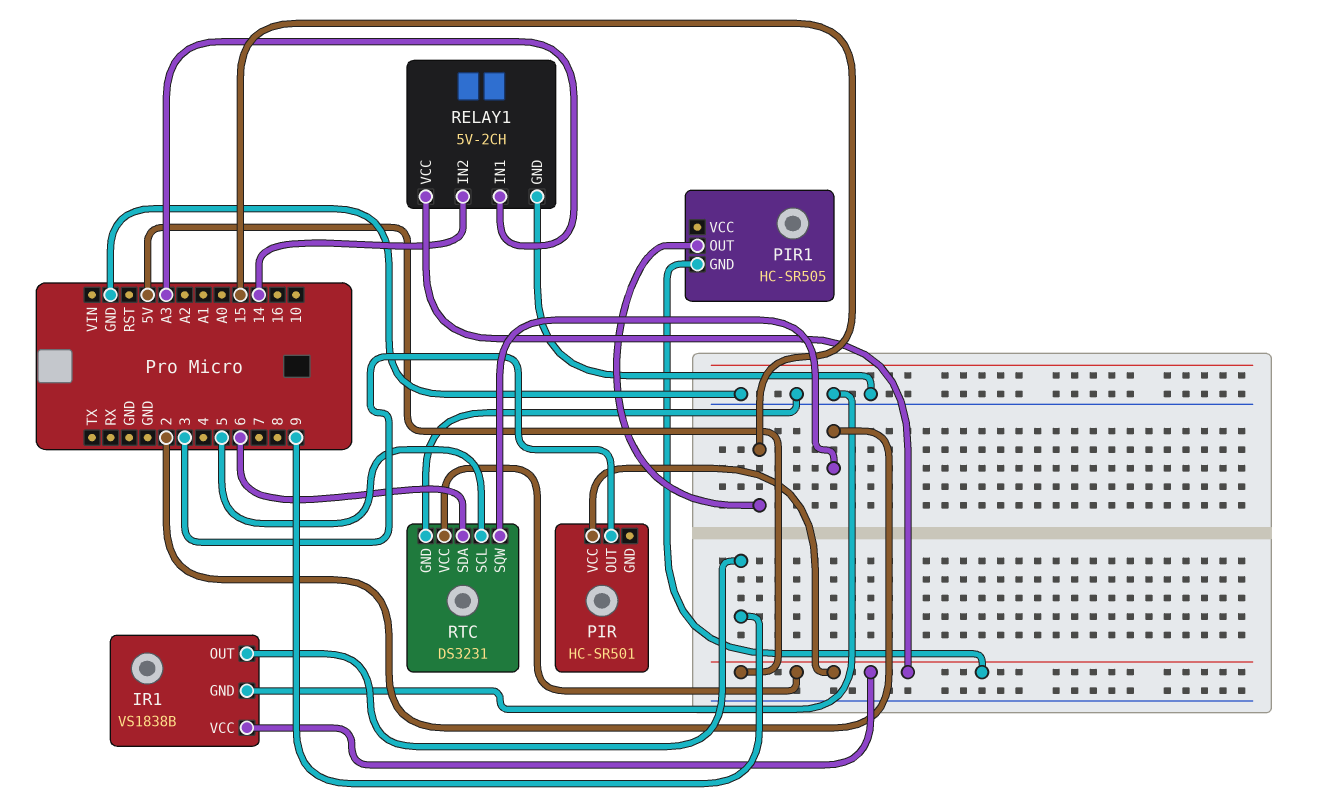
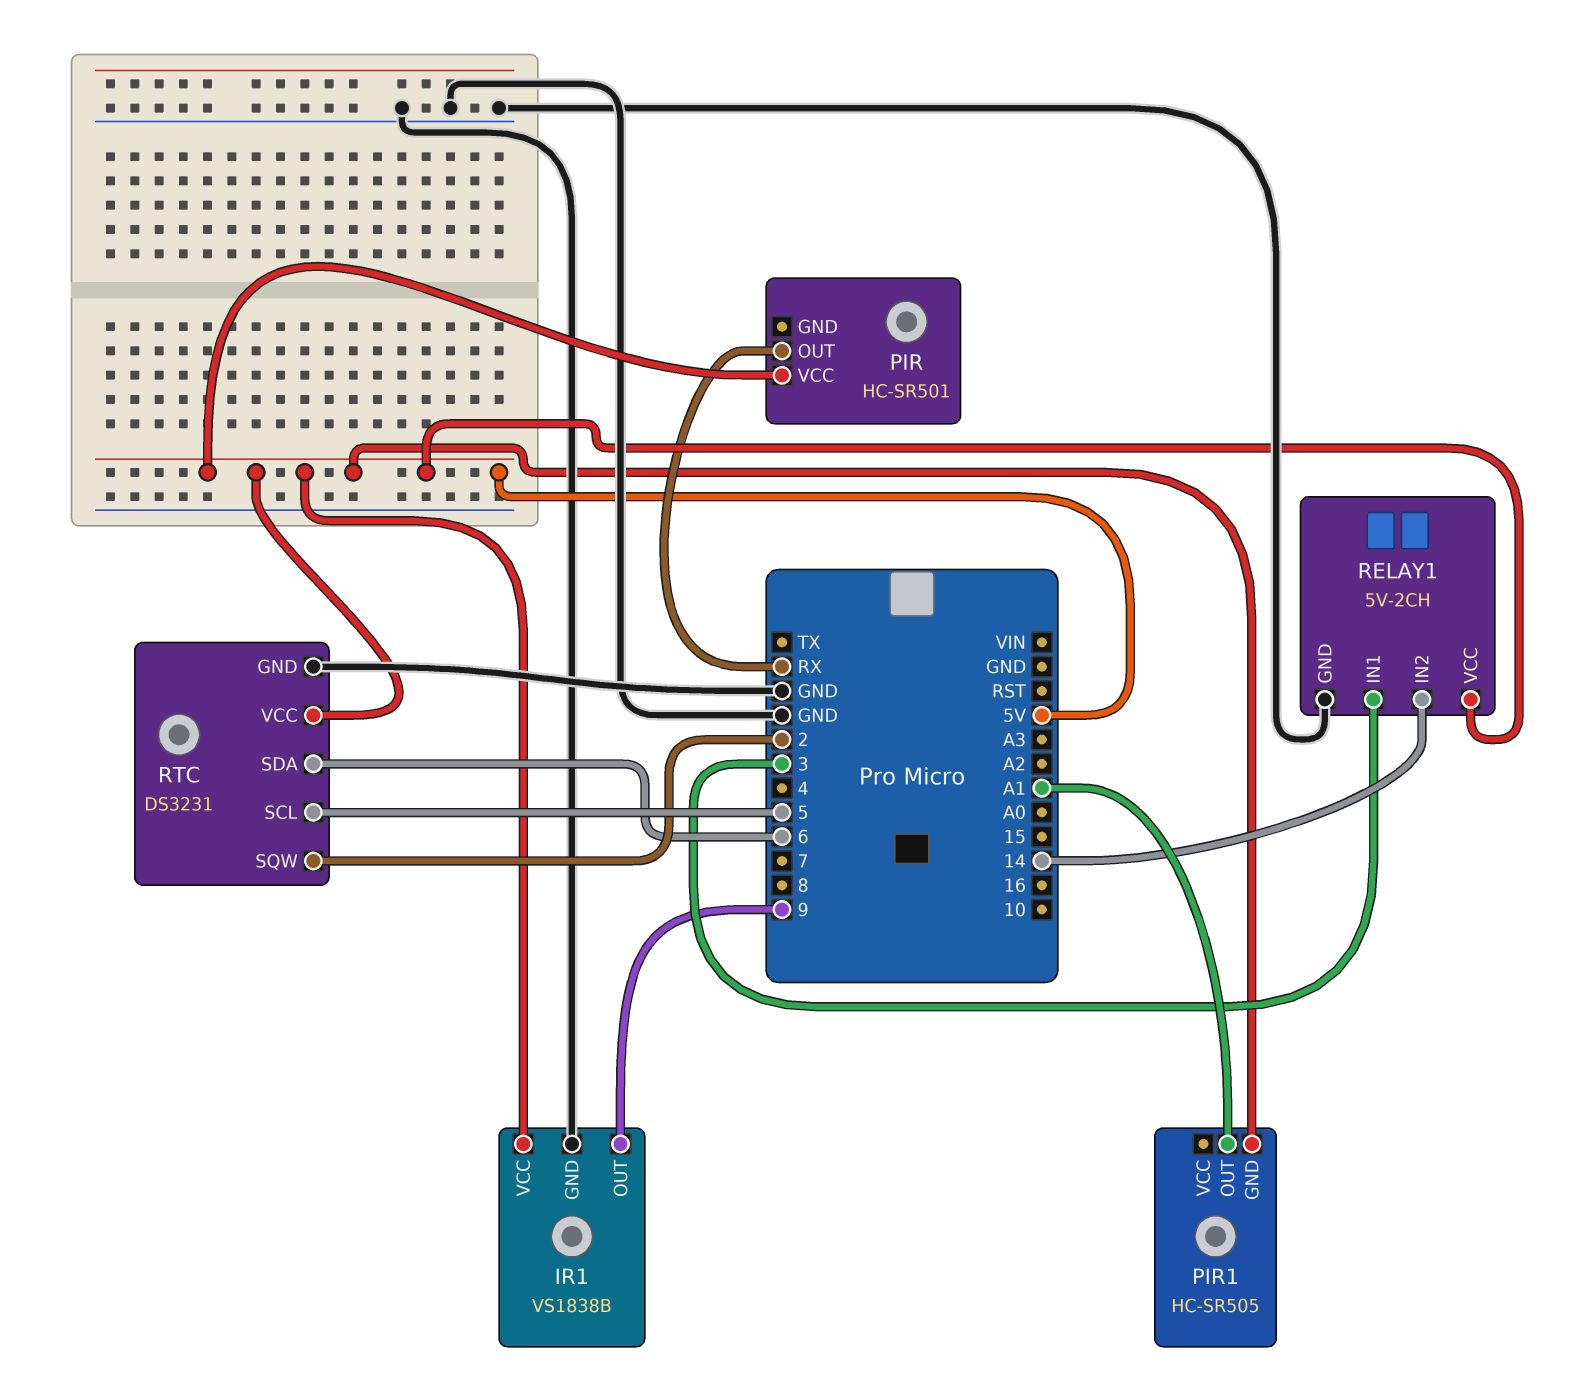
PIR pin OUT: 3 -> RX
PIR1 pin OUT: 15 -> A1
RELAY1 pin IN1: A3 -> 3

